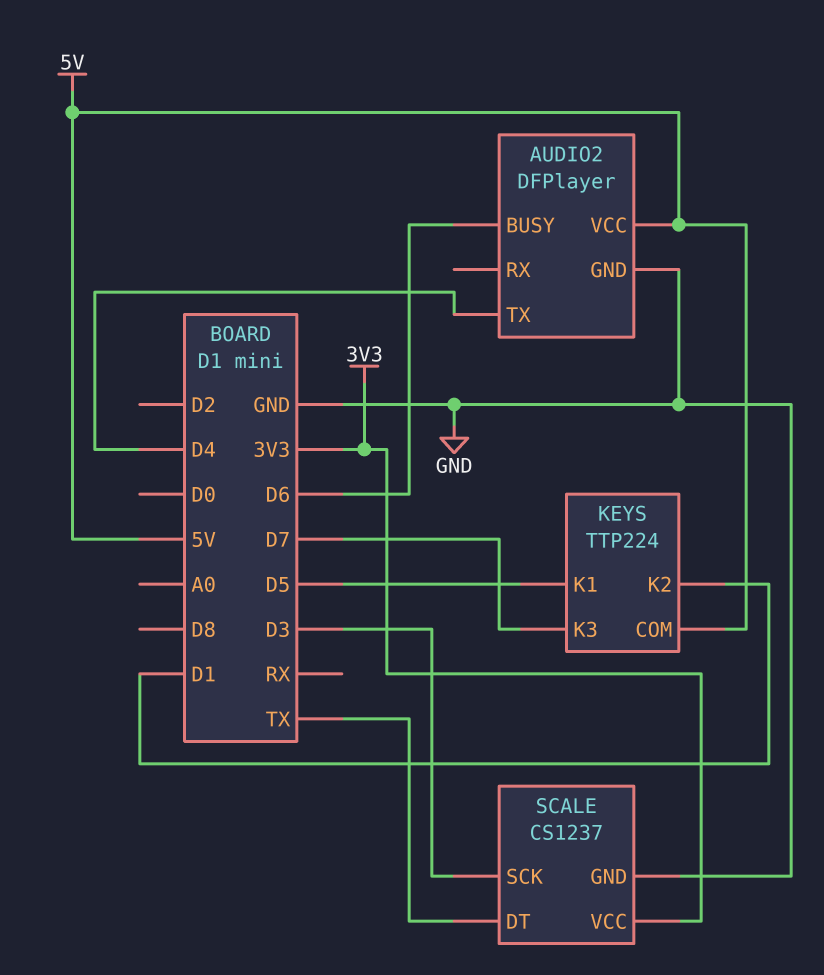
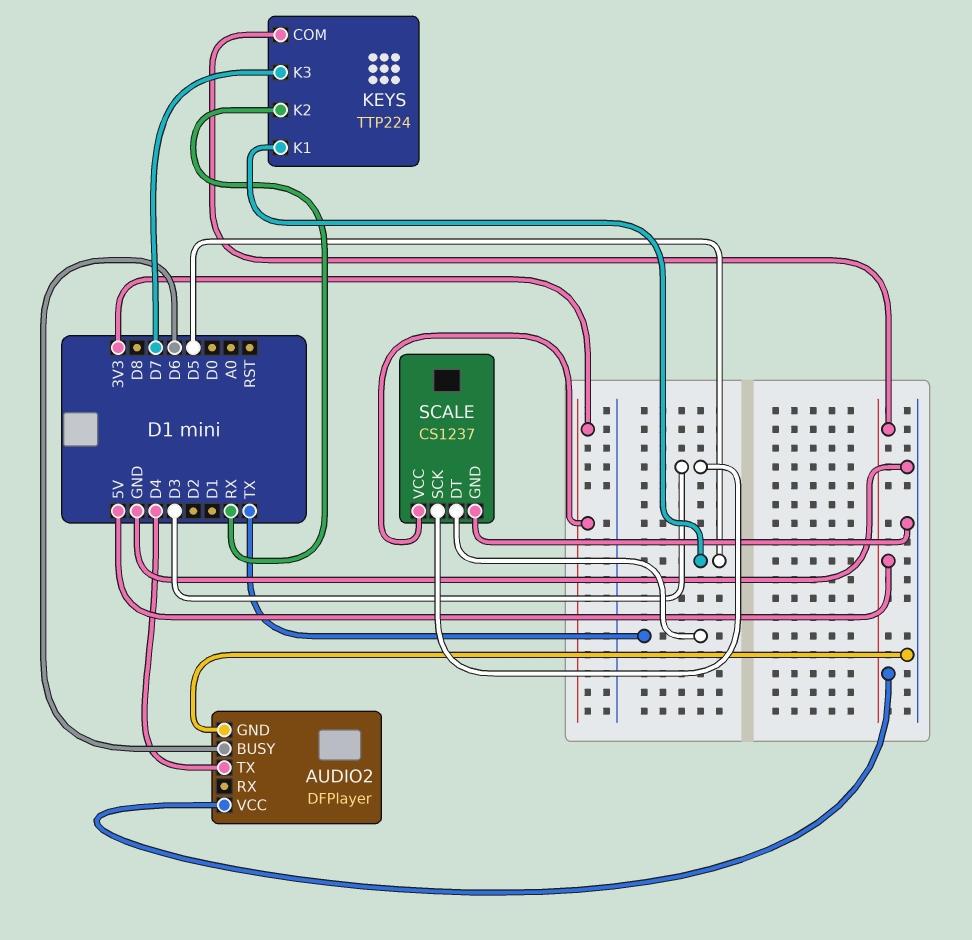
KEYS pin K2: D1 -> RX

